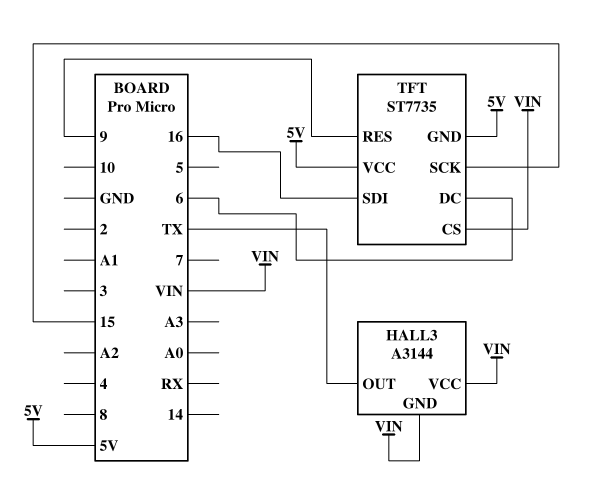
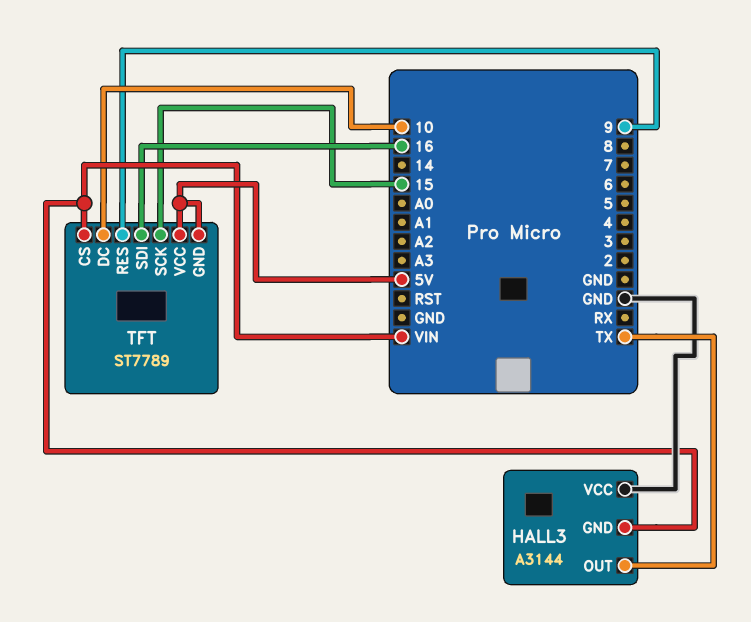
HALL3 pin VCC: VIN -> GND
TFT: ST7735 -> ST7789
TFT pin DC: 6 -> 10

